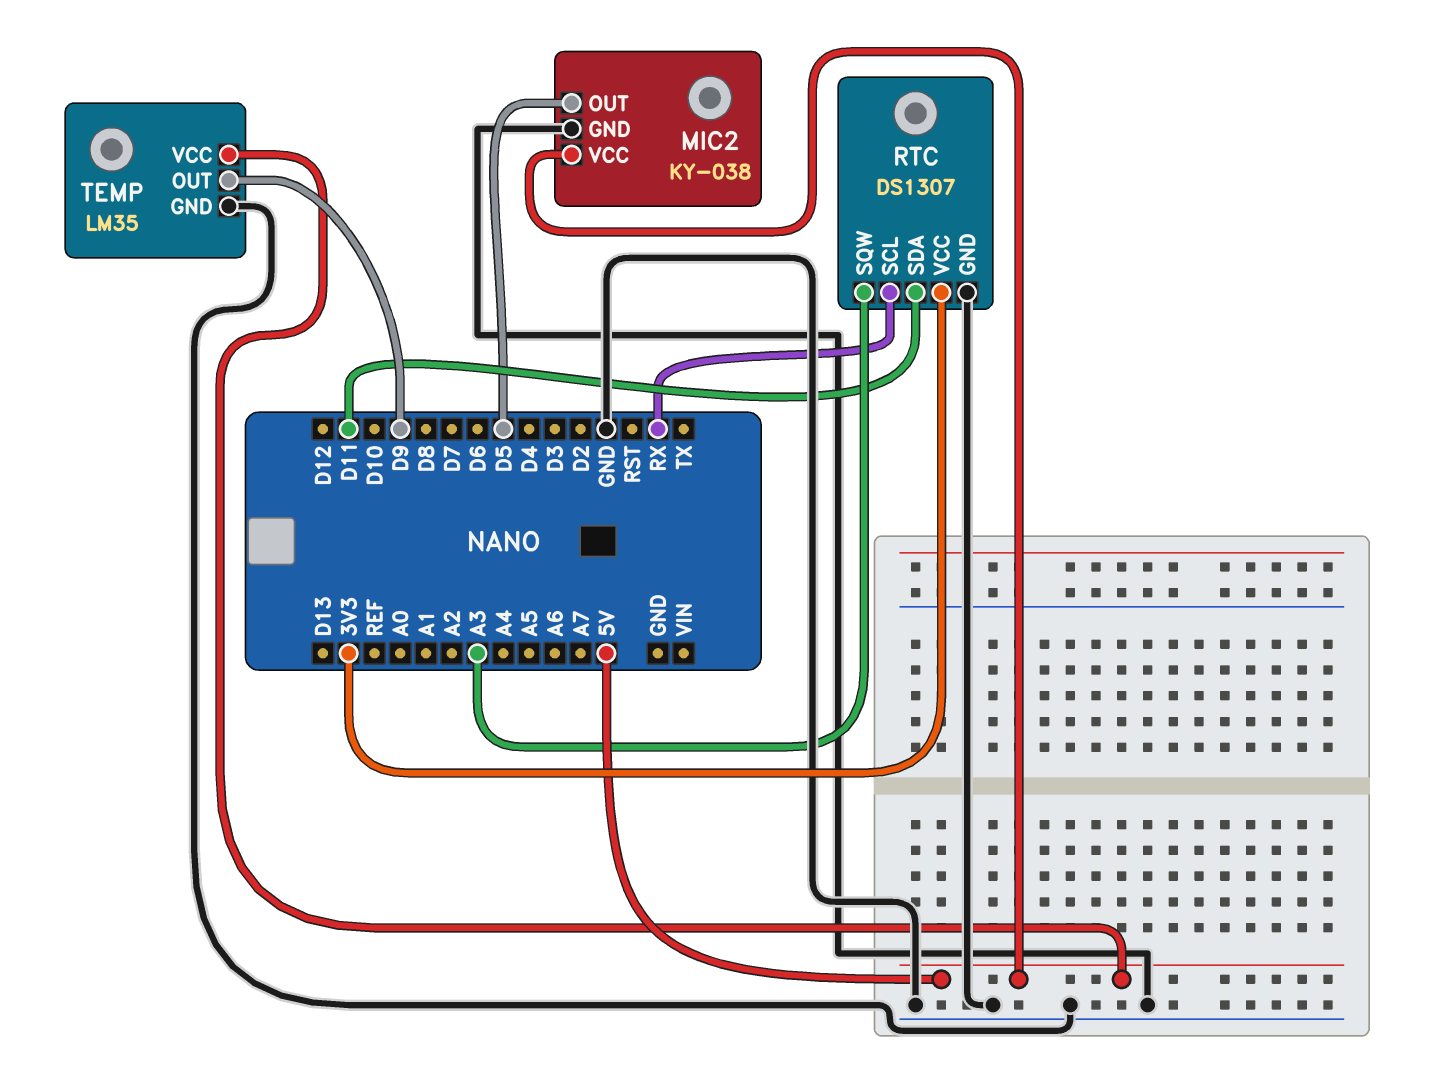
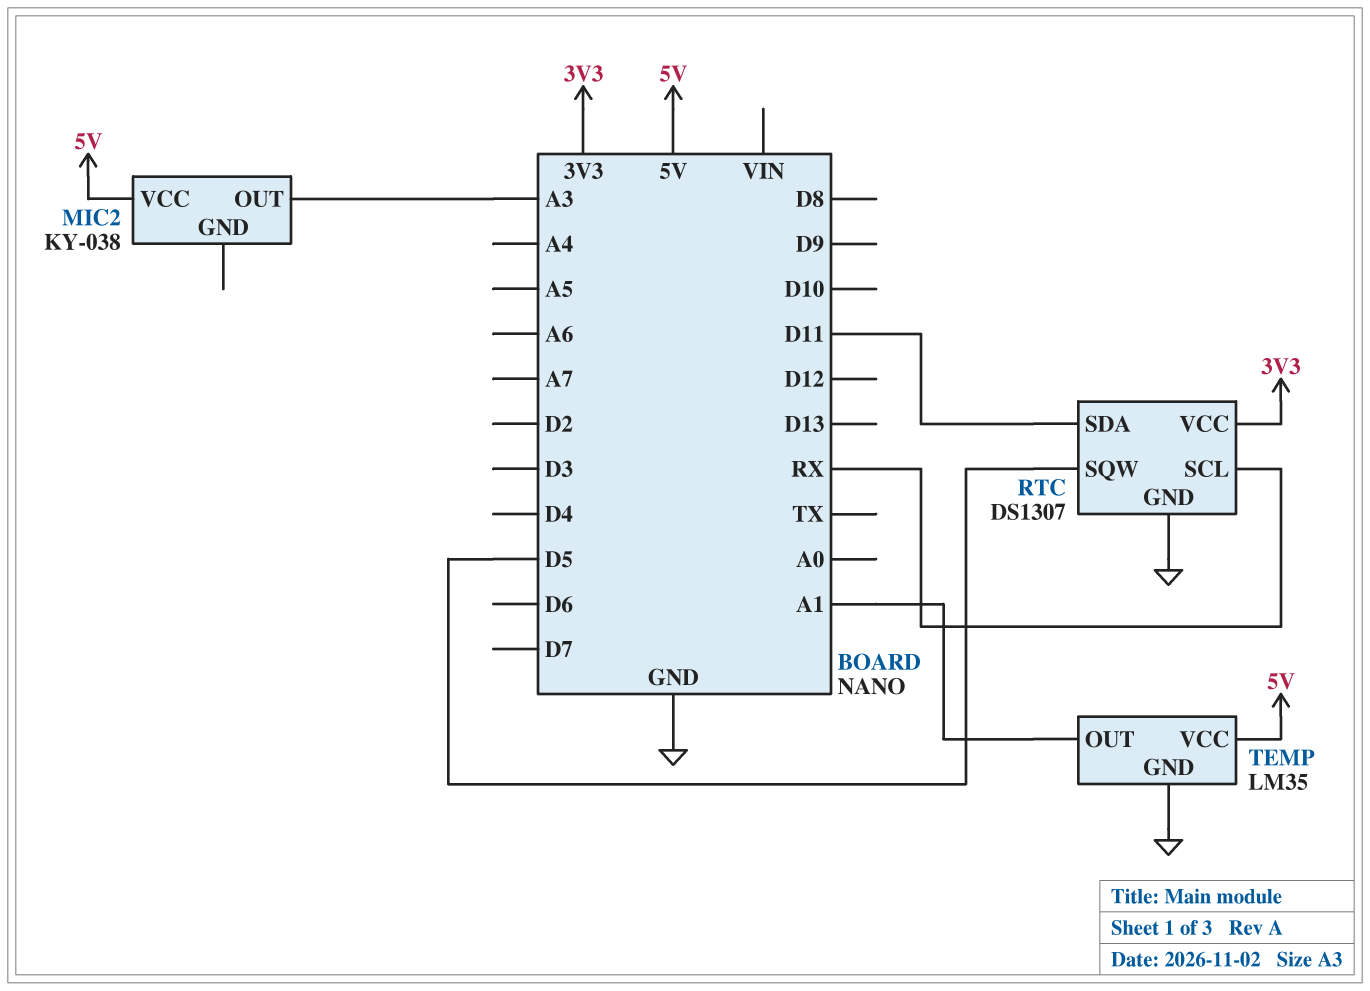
MIC2 pin GND: GND -> none
MIC2 pin OUT: D5 -> A3
RTC pin SQW: A3 -> D5
TEMP pin OUT: D9 -> A1

